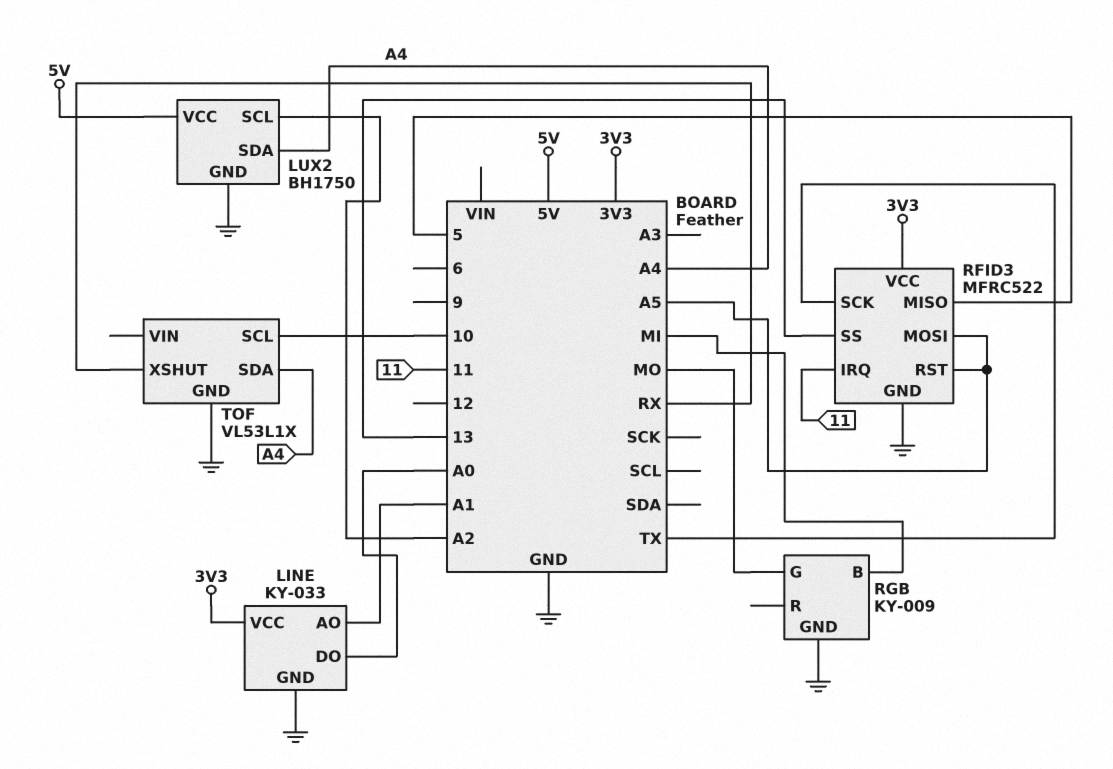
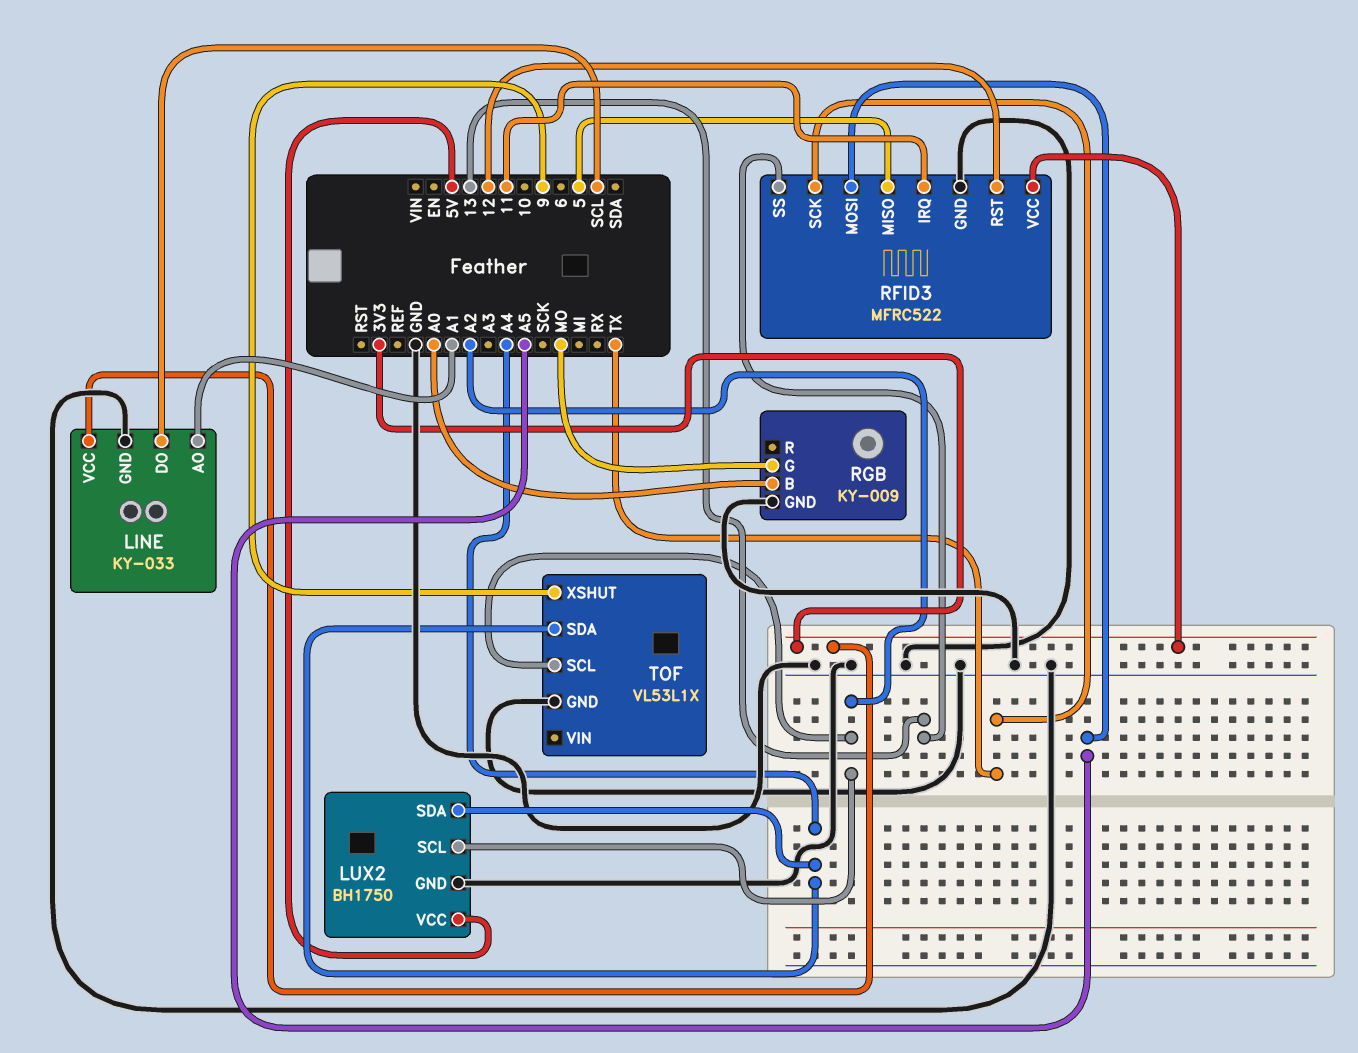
LINE pin DO: A0 -> SCL
RFID3 pin RST: A5 -> 12
RGB pin B: MI -> A0
TOF pin SCL: 10 -> A2
TOF pin XSHUT: RX -> 9

